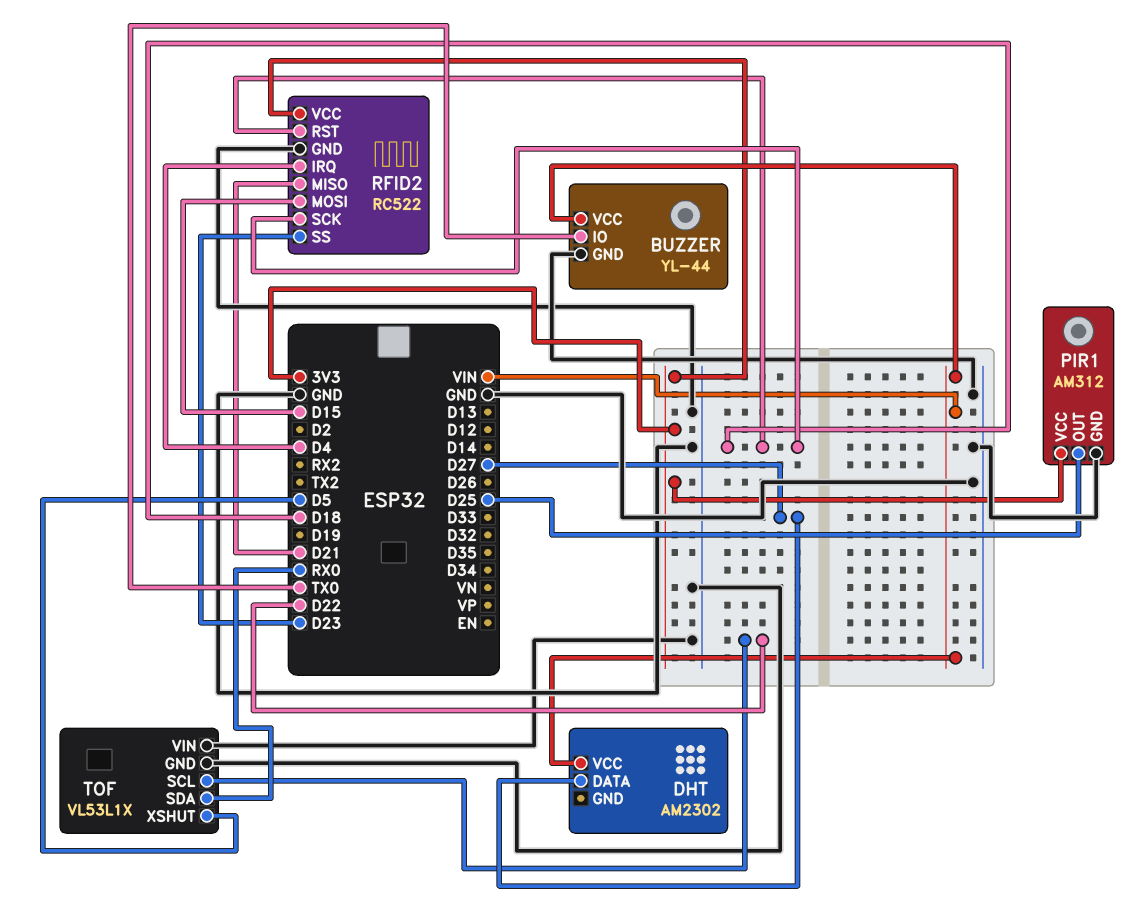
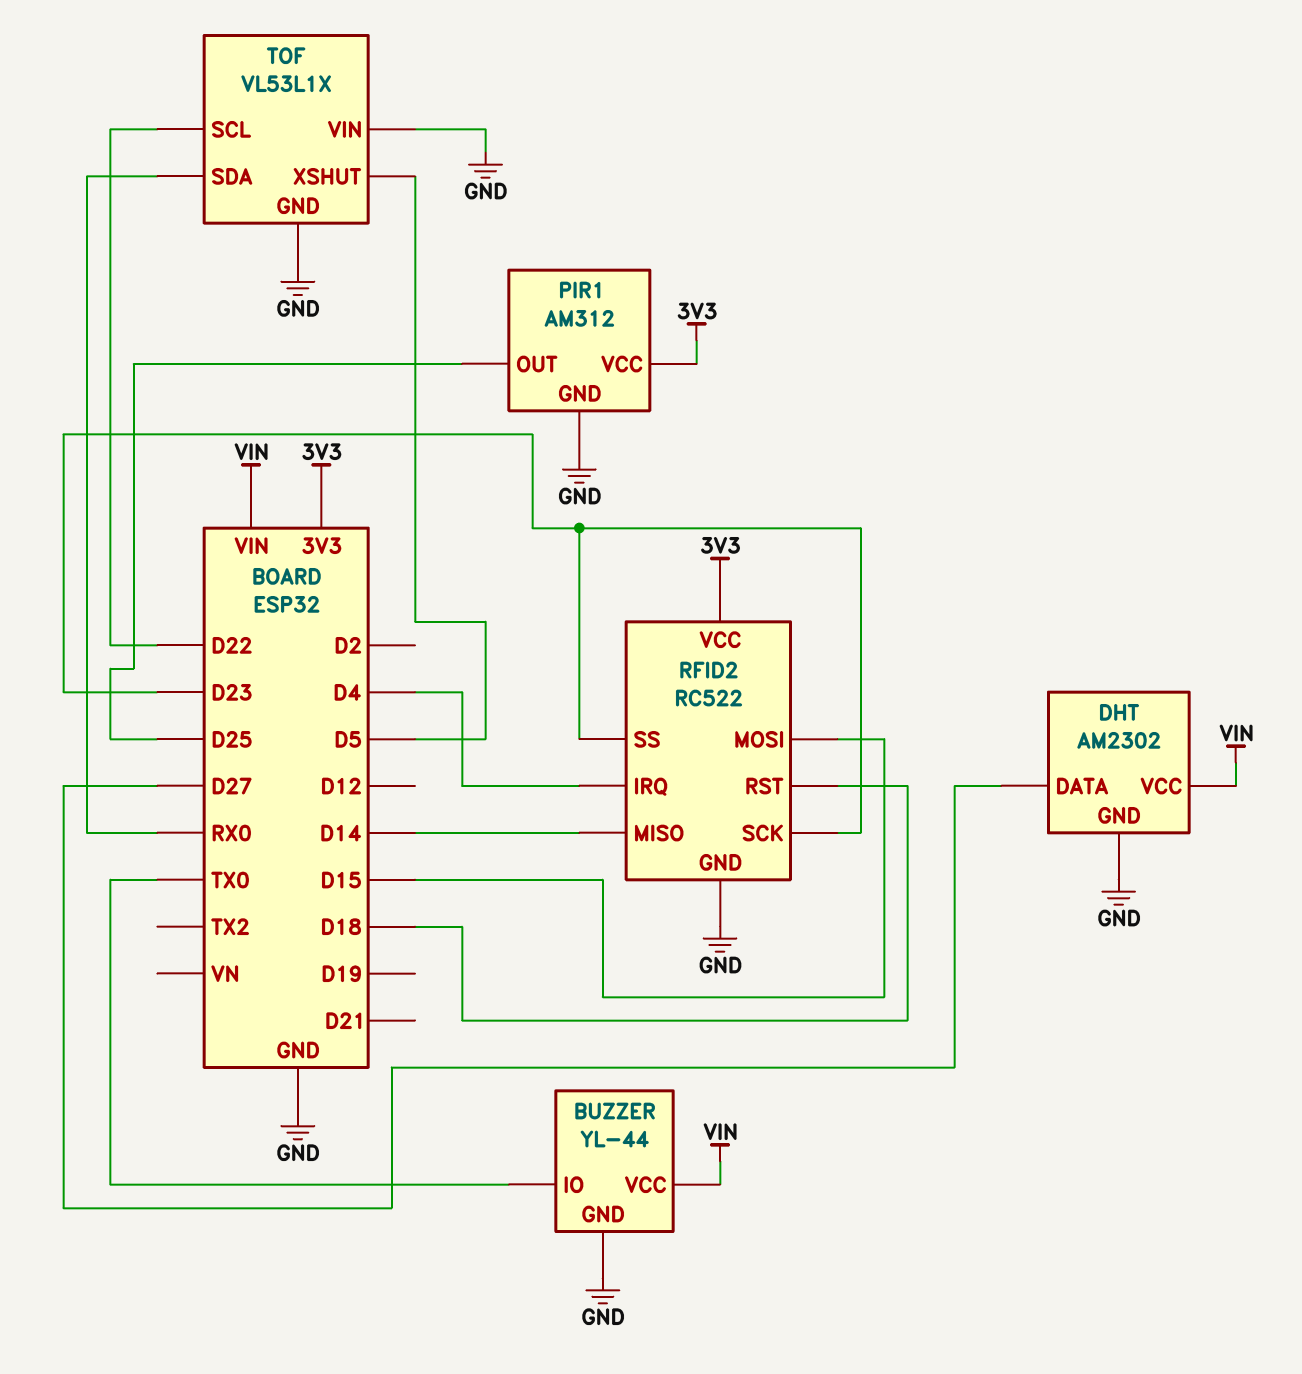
DHT pin GND: none -> GND
RFID2 pin MISO: D21 -> D14
RFID2 pin SCK: D18 -> D23

